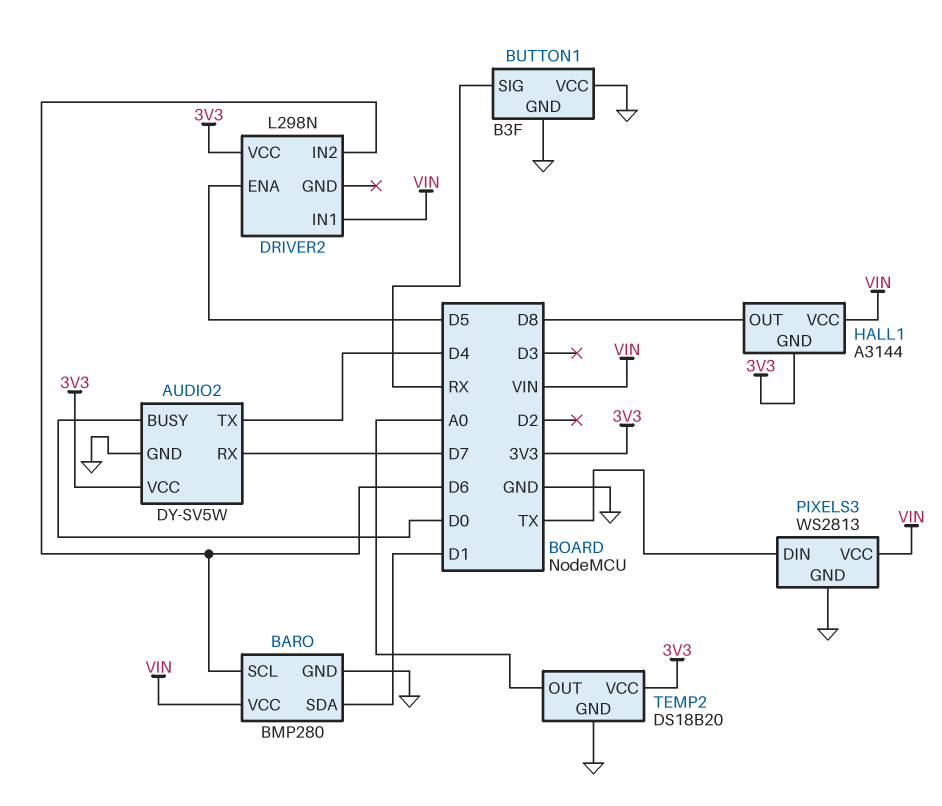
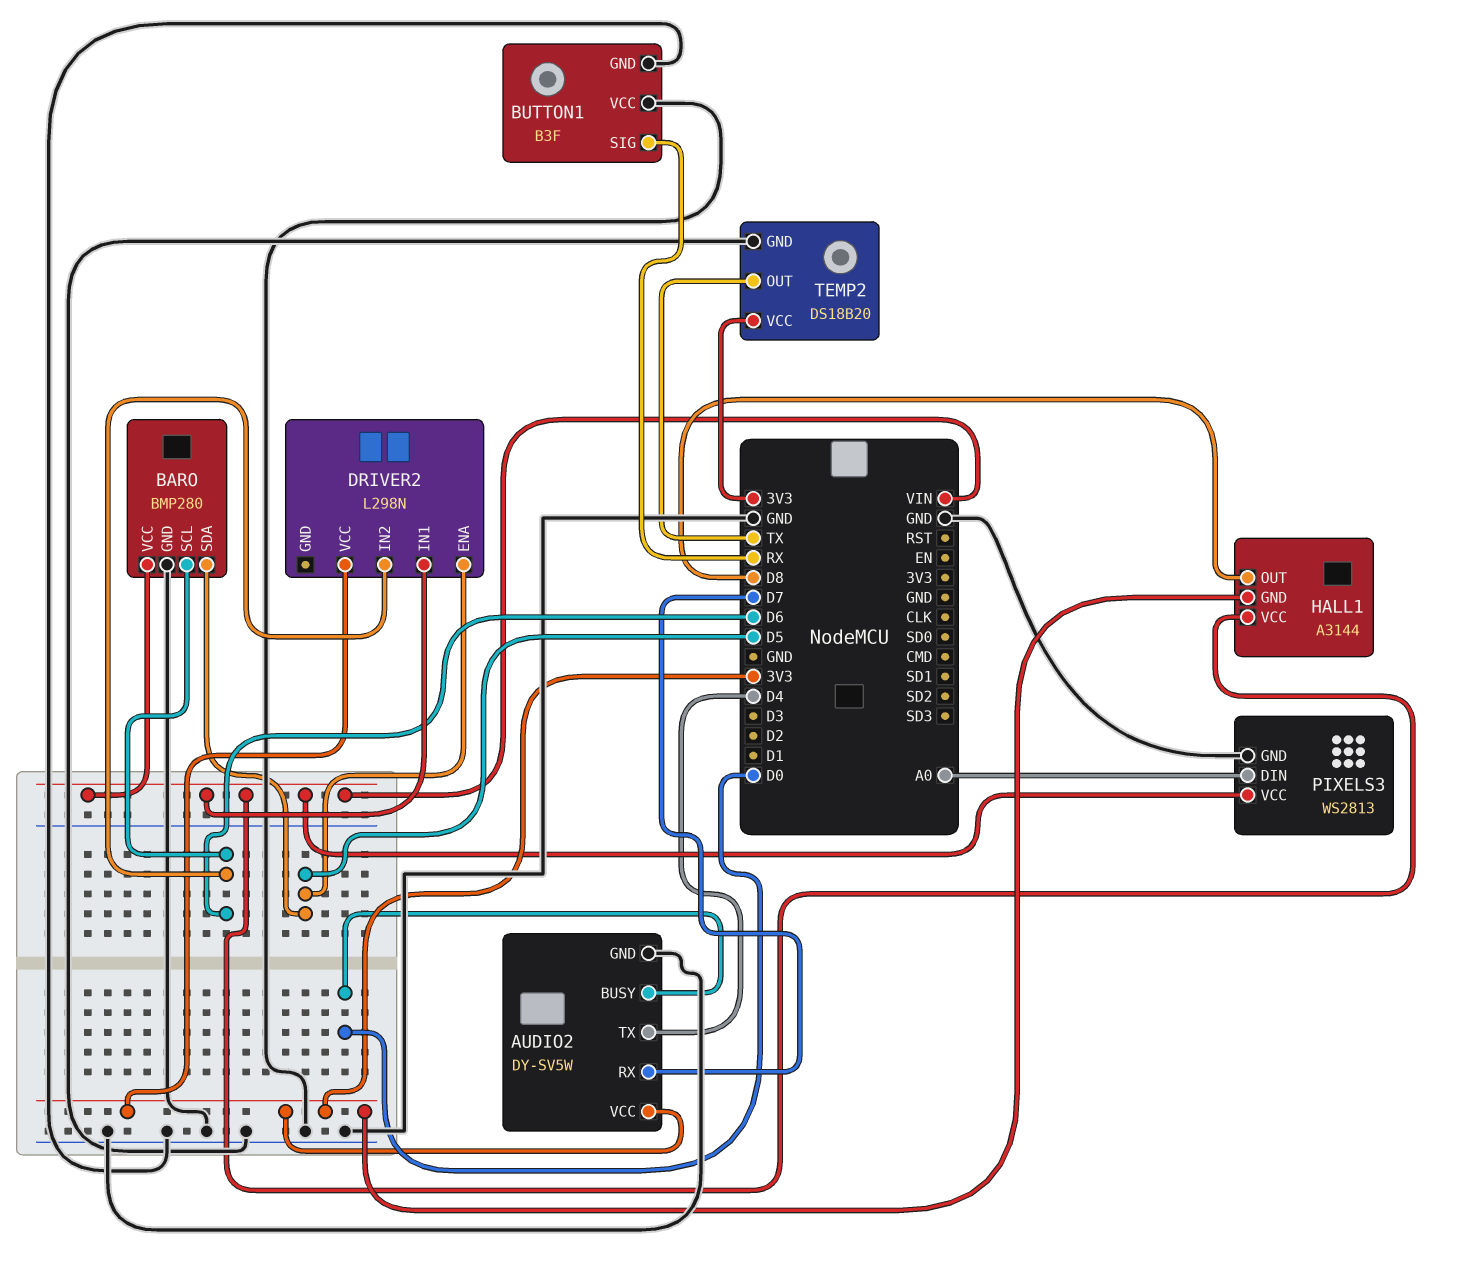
BARO pin SDA: D1 -> D5
PIXELS3 pin DIN: TX -> A0
TEMP2 pin OUT: A0 -> TX

